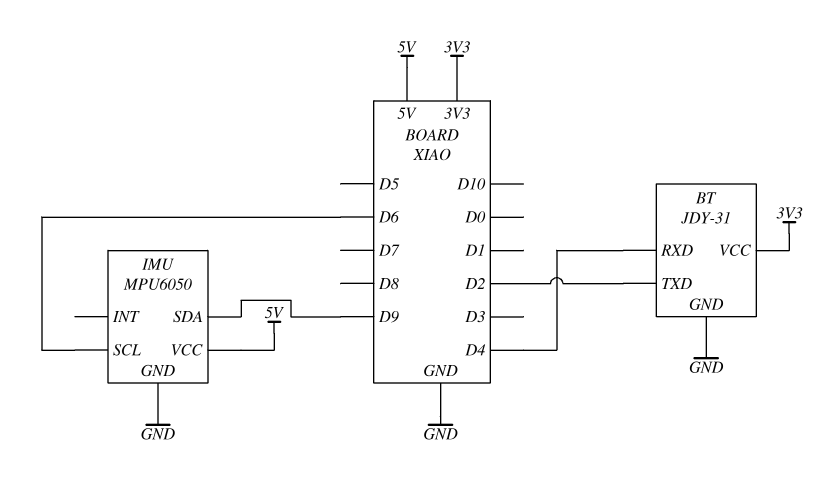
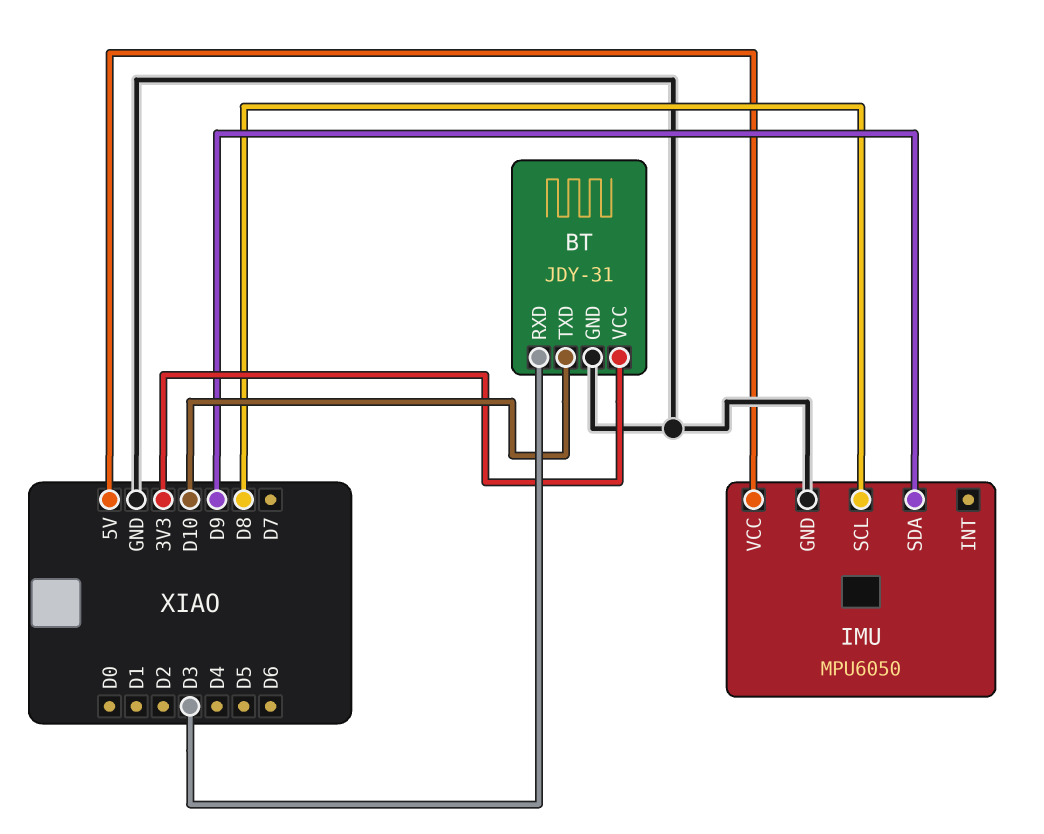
BT pin RXD: D4 -> D3
BT pin TXD: D2 -> D10
IMU pin SCL: D6 -> D8

